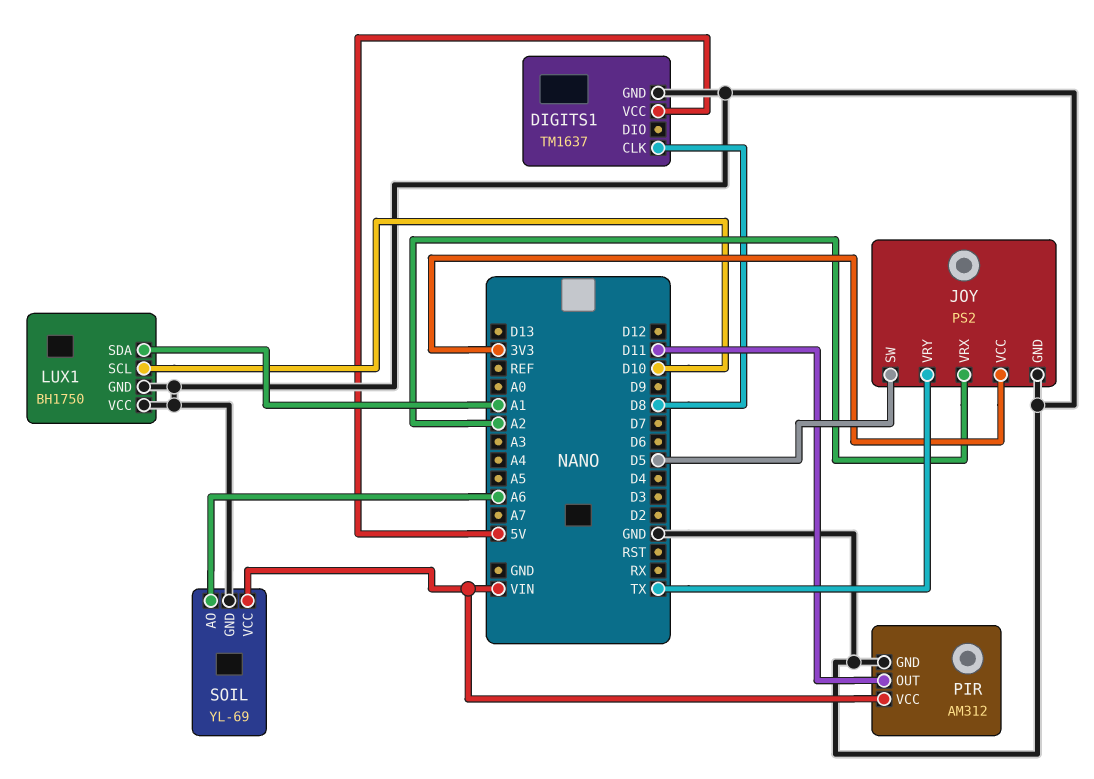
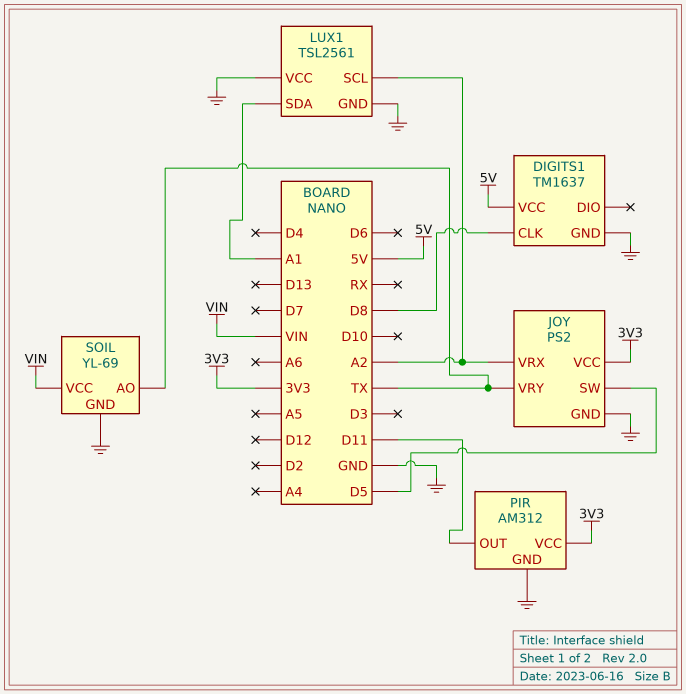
LUX1: BH1750 -> TSL2561
LUX1 pin SCL: D10 -> A2
PIR pin VCC: VIN -> 3V3
SOIL pin AO: A6 -> TX

